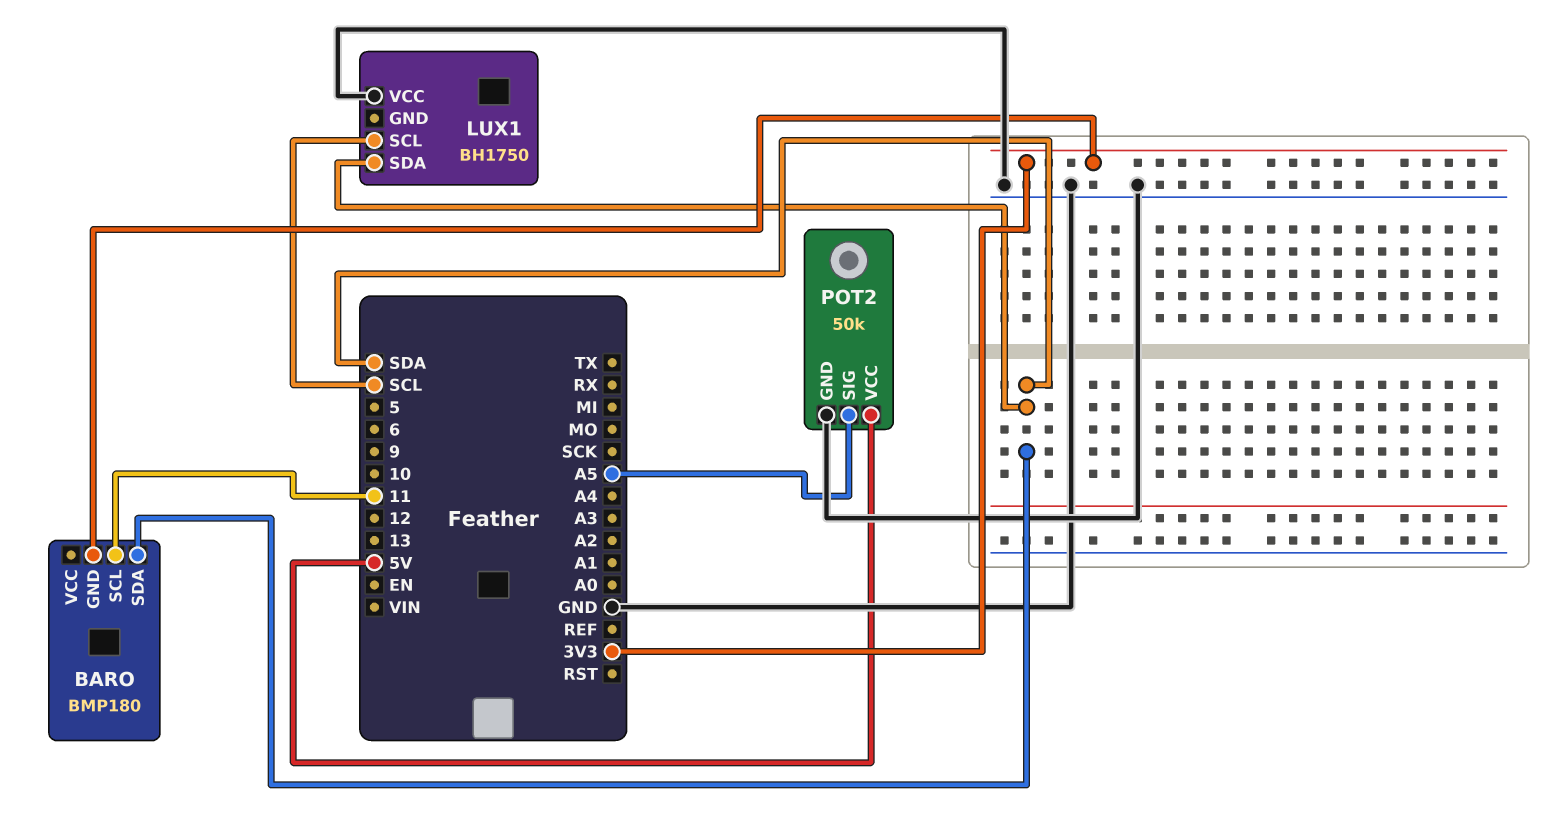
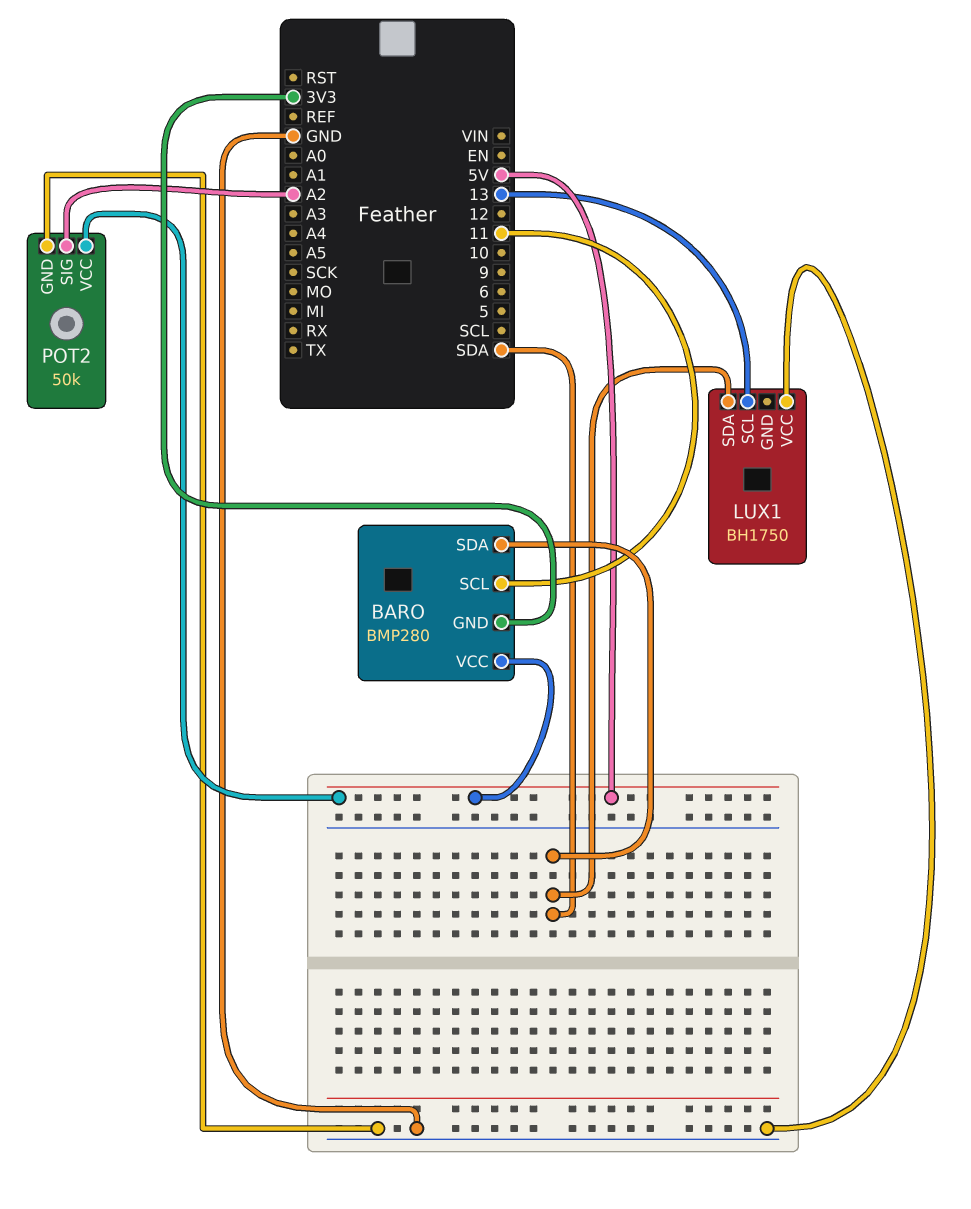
BARO: BMP180 -> BMP280
BARO pin VCC: none -> 5V
LUX1 pin SCL: SCL -> 13
POT2 pin SIG: A5 -> A2

